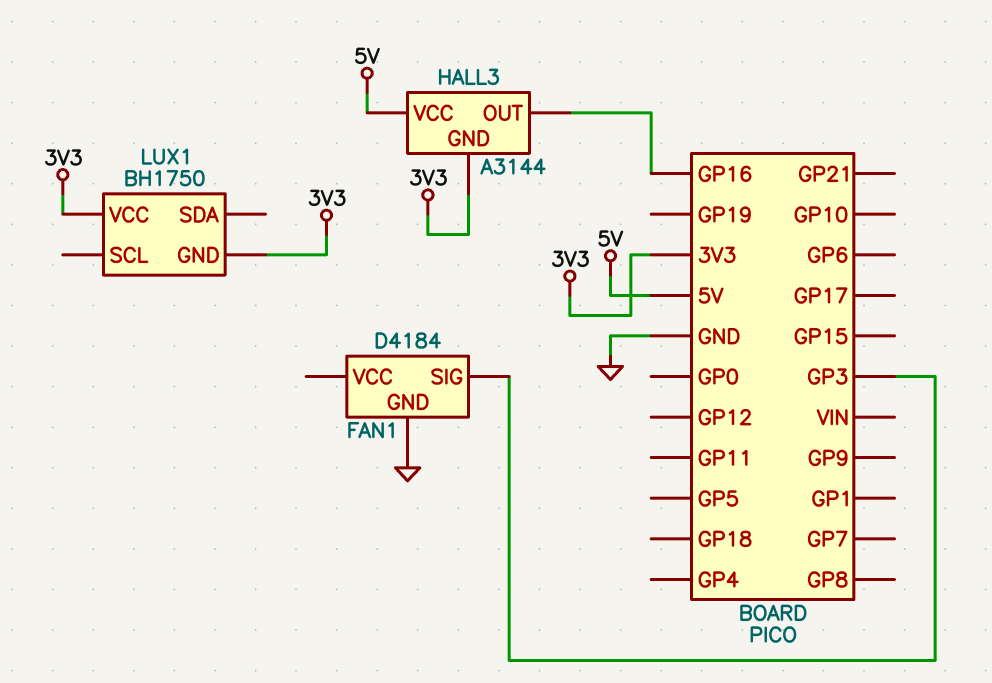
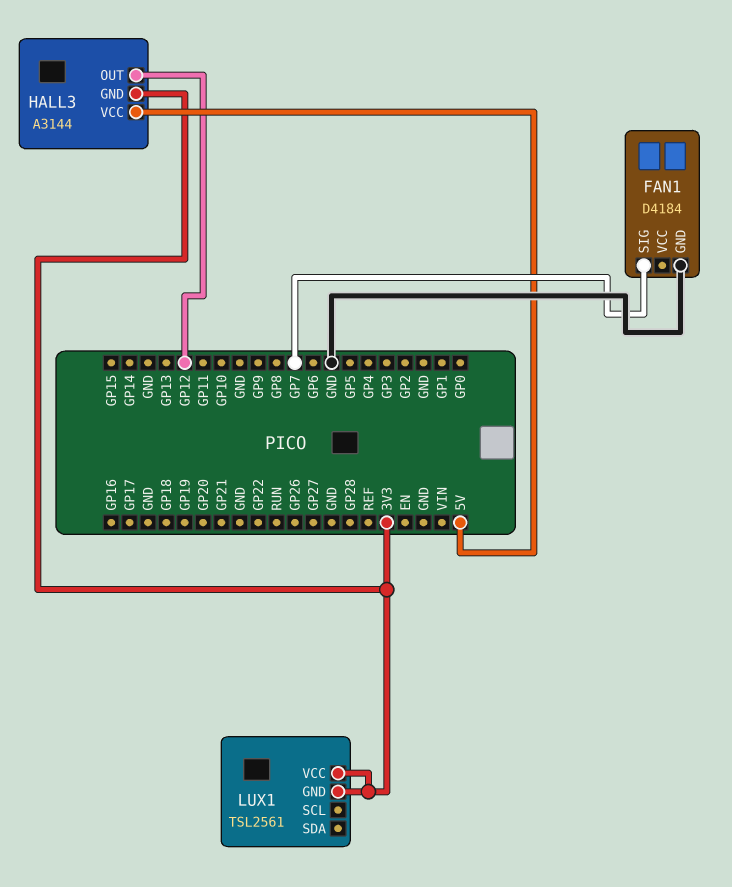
FAN1 pin SIG: GP3 -> GP7
HALL3 pin OUT: GP16 -> GP12
LUX1: BH1750 -> TSL2561

